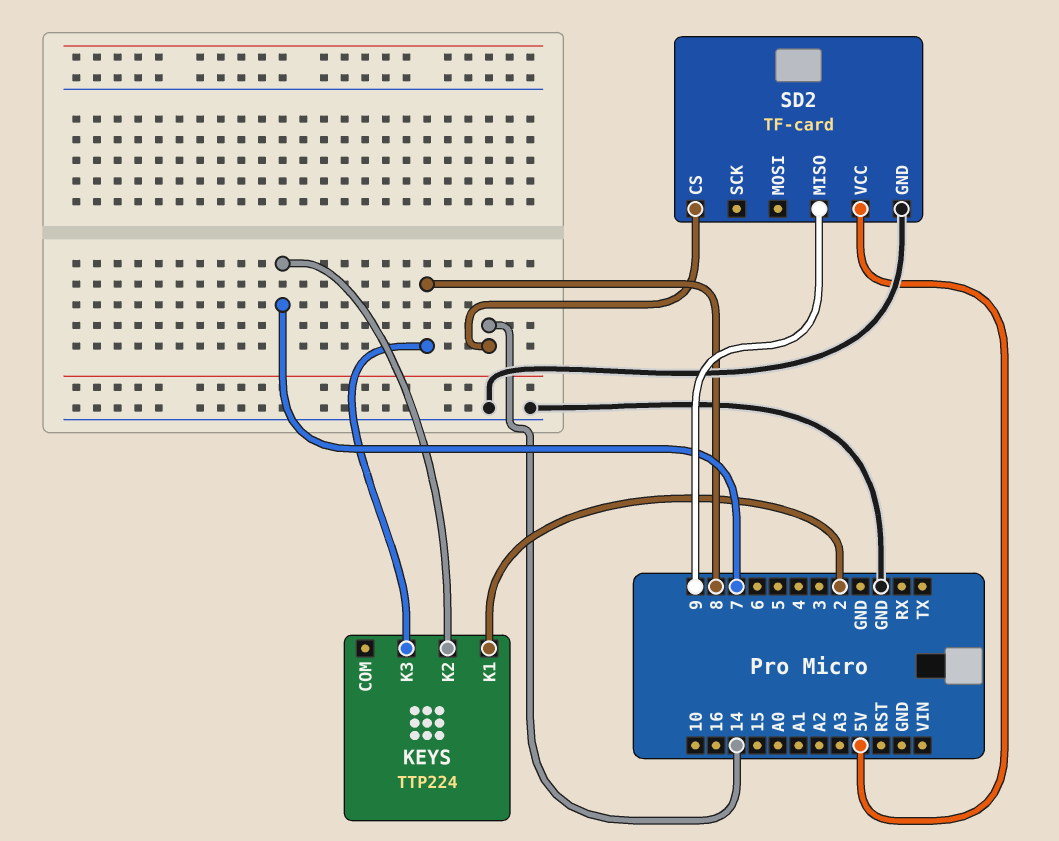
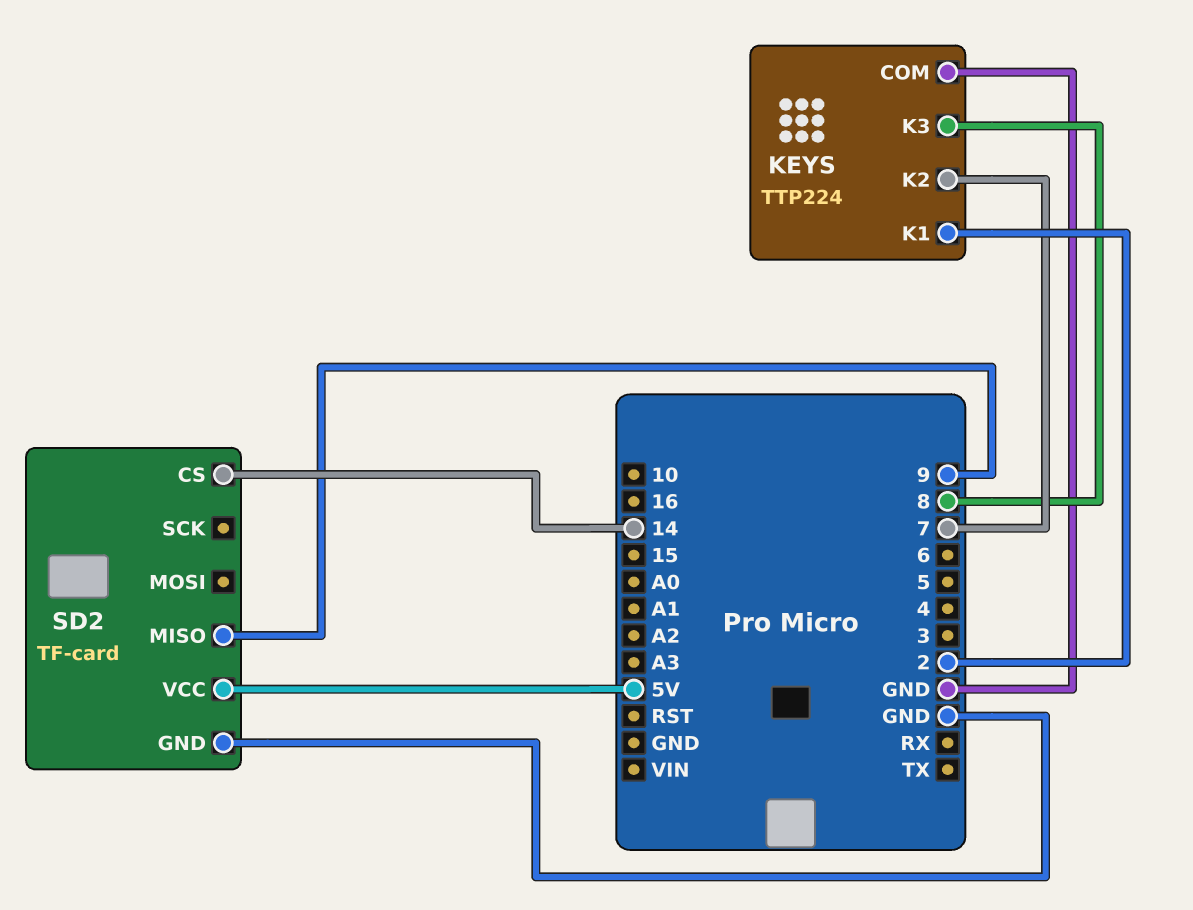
KEYS pin COM: none -> GND

